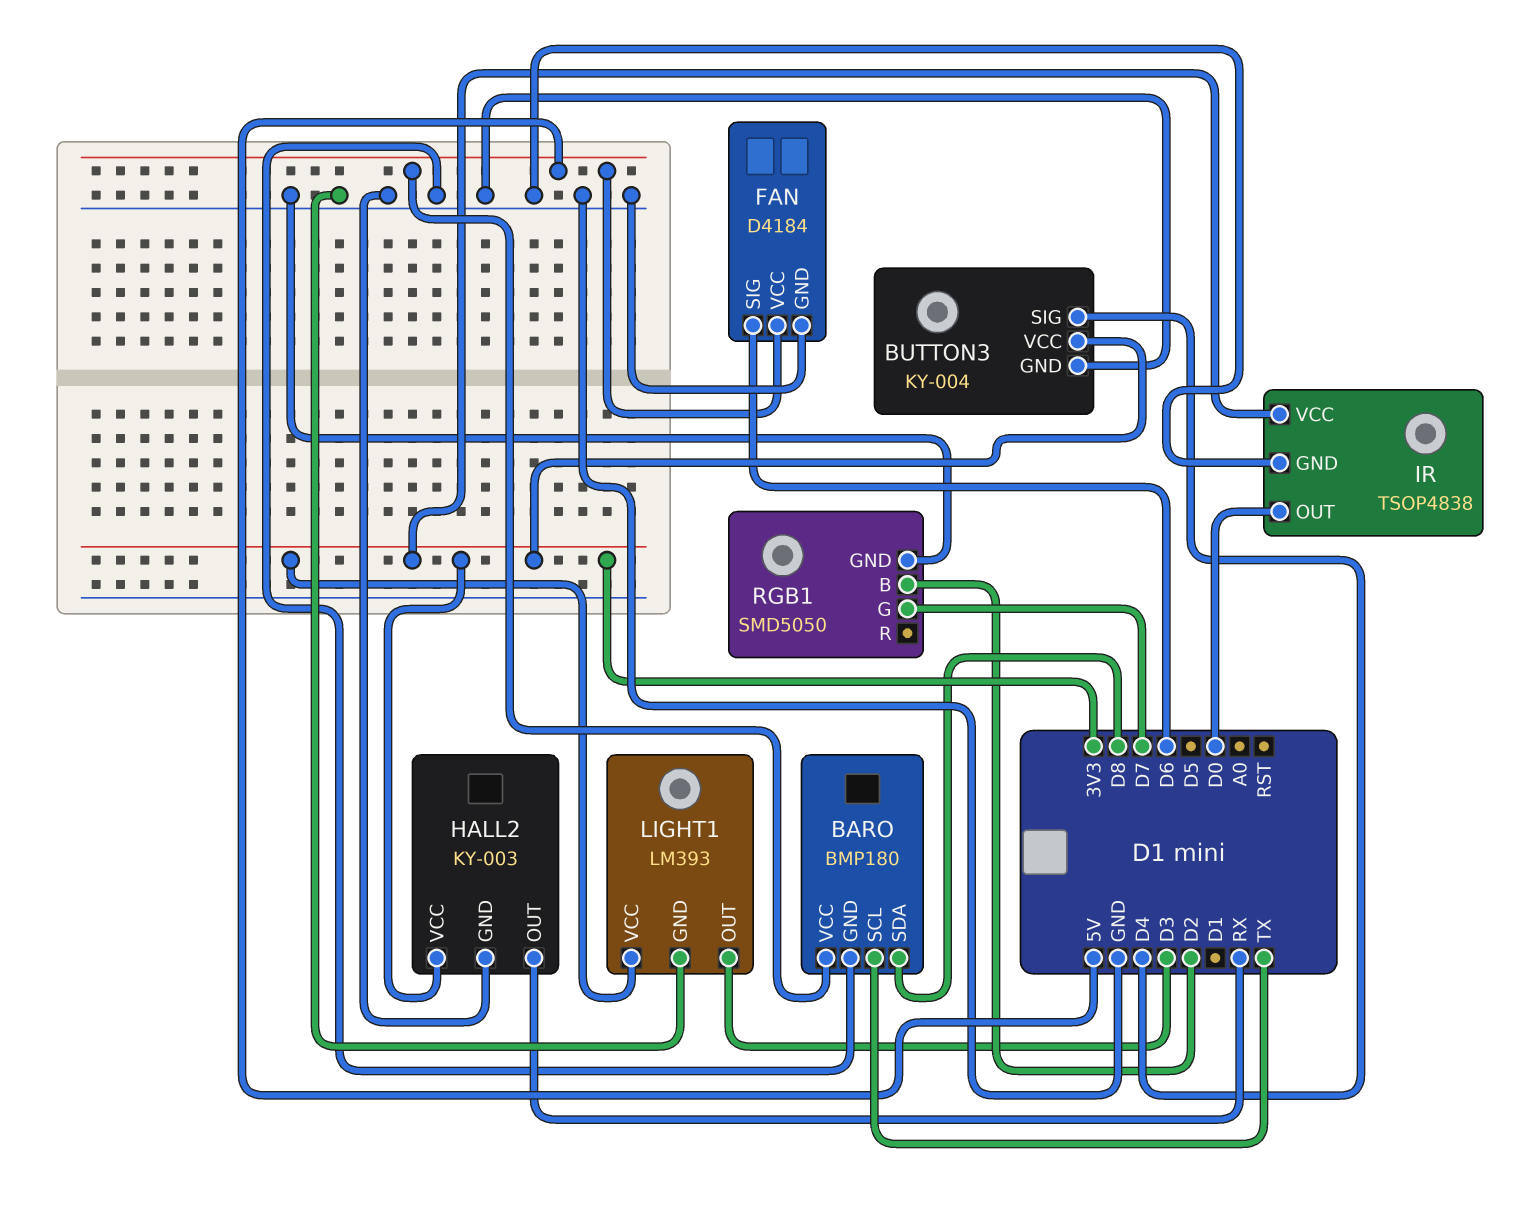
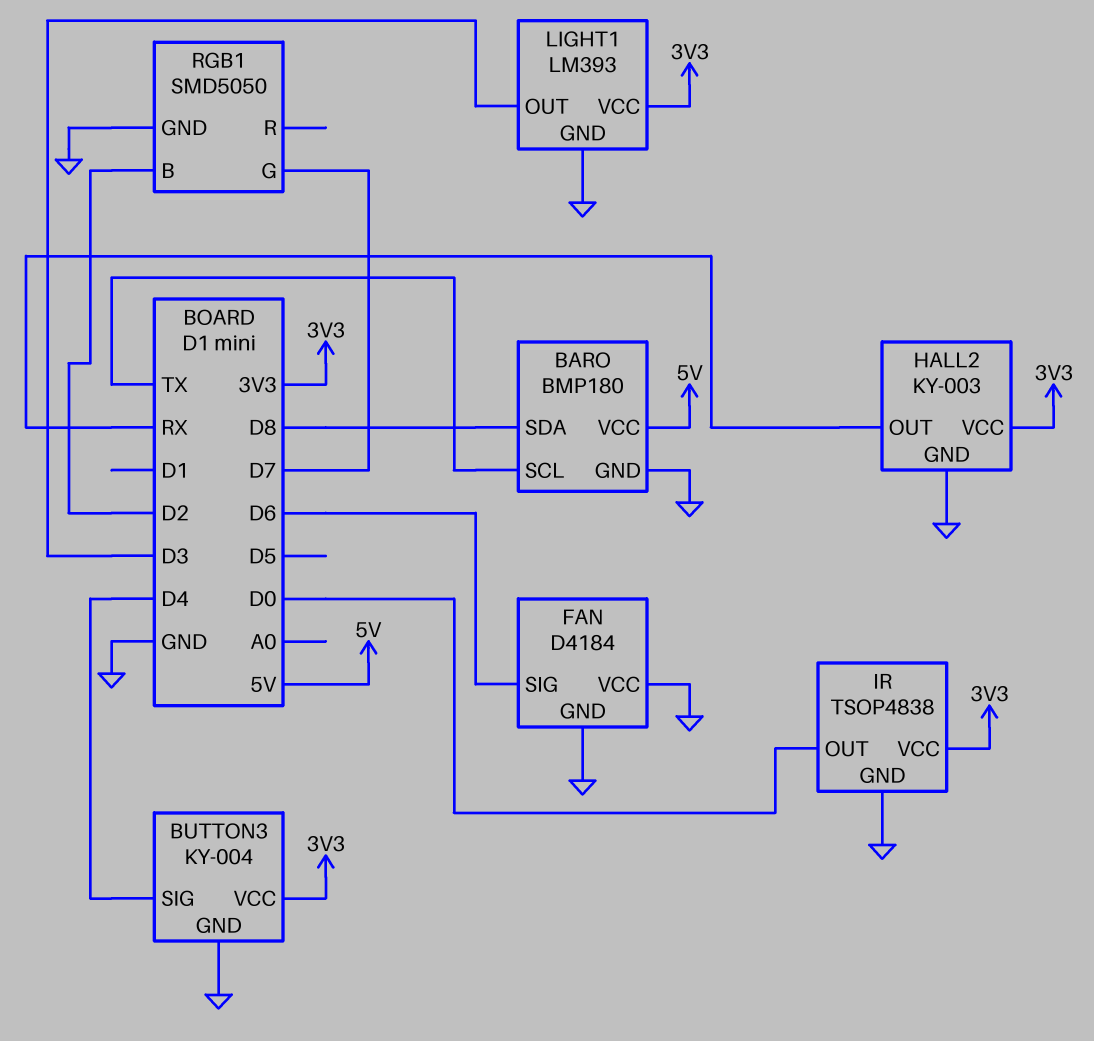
FAN pin VCC: 5V -> GND

